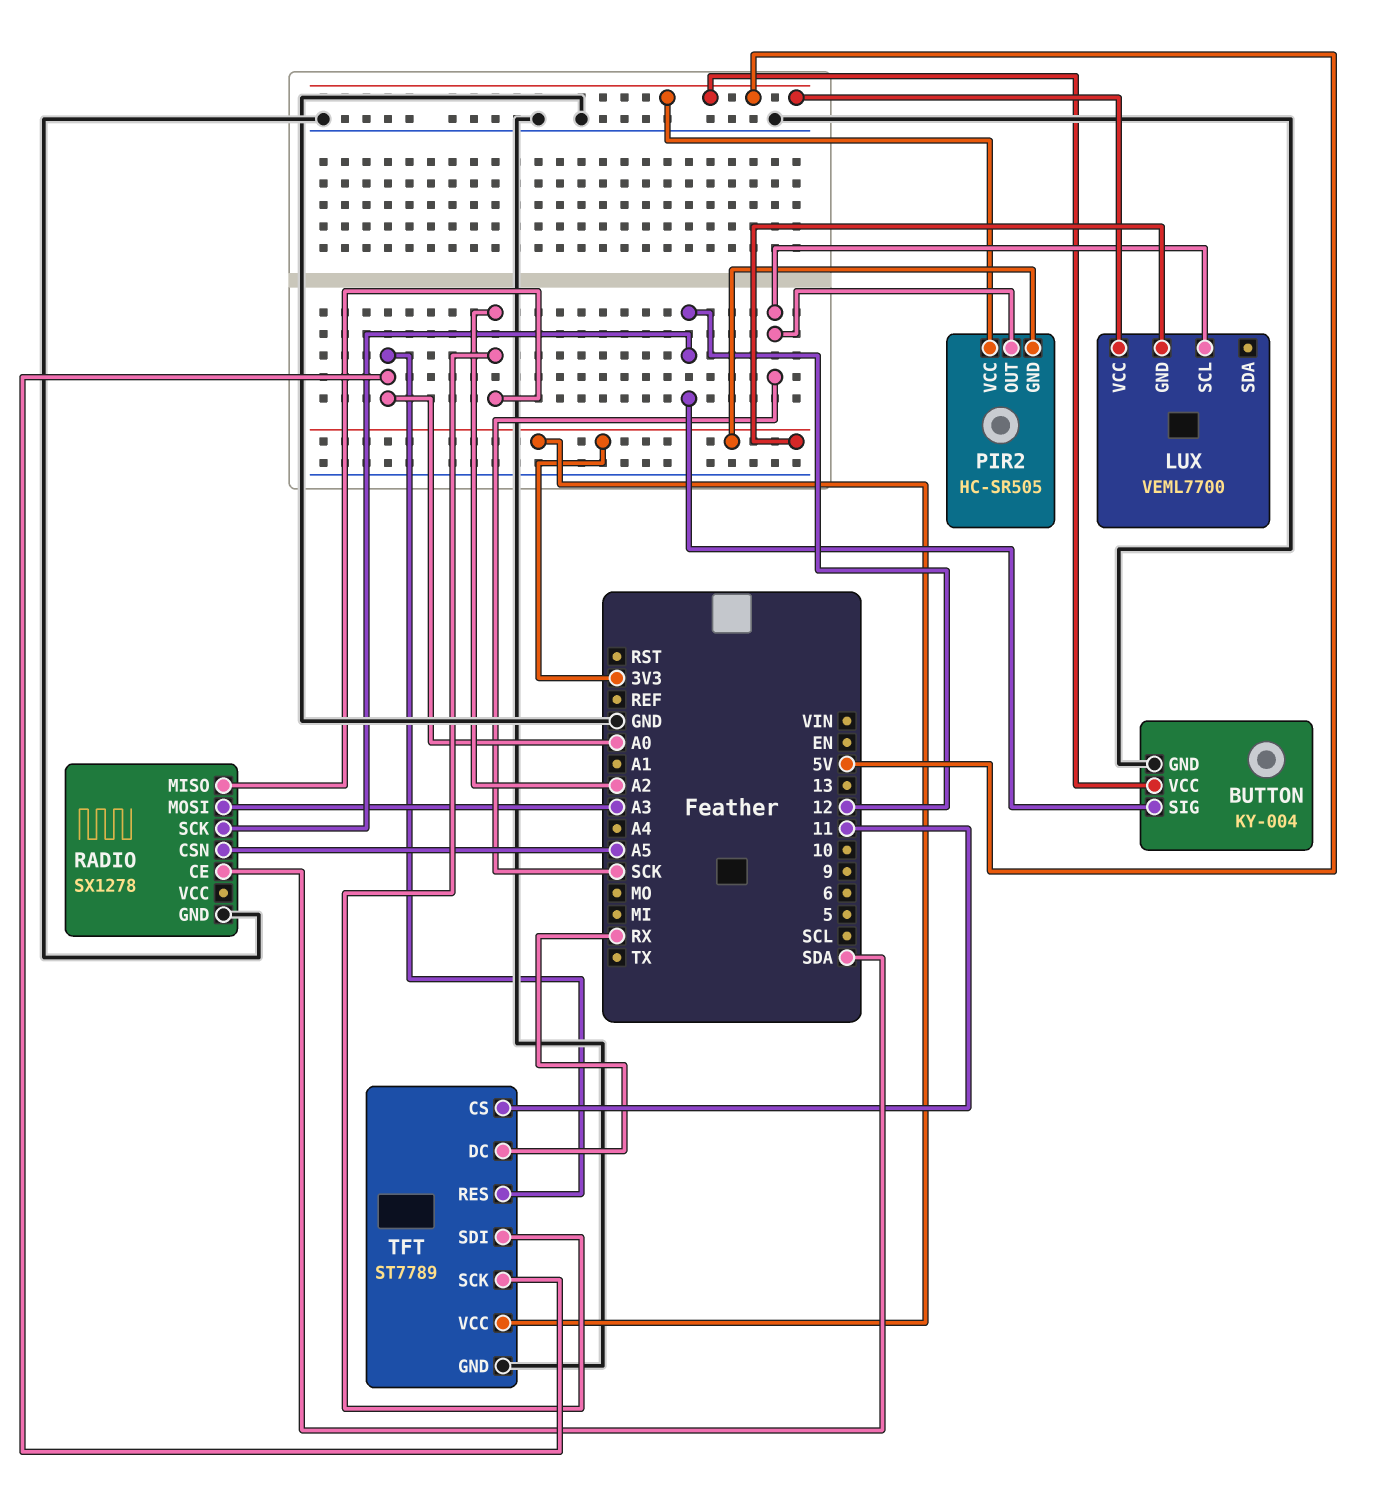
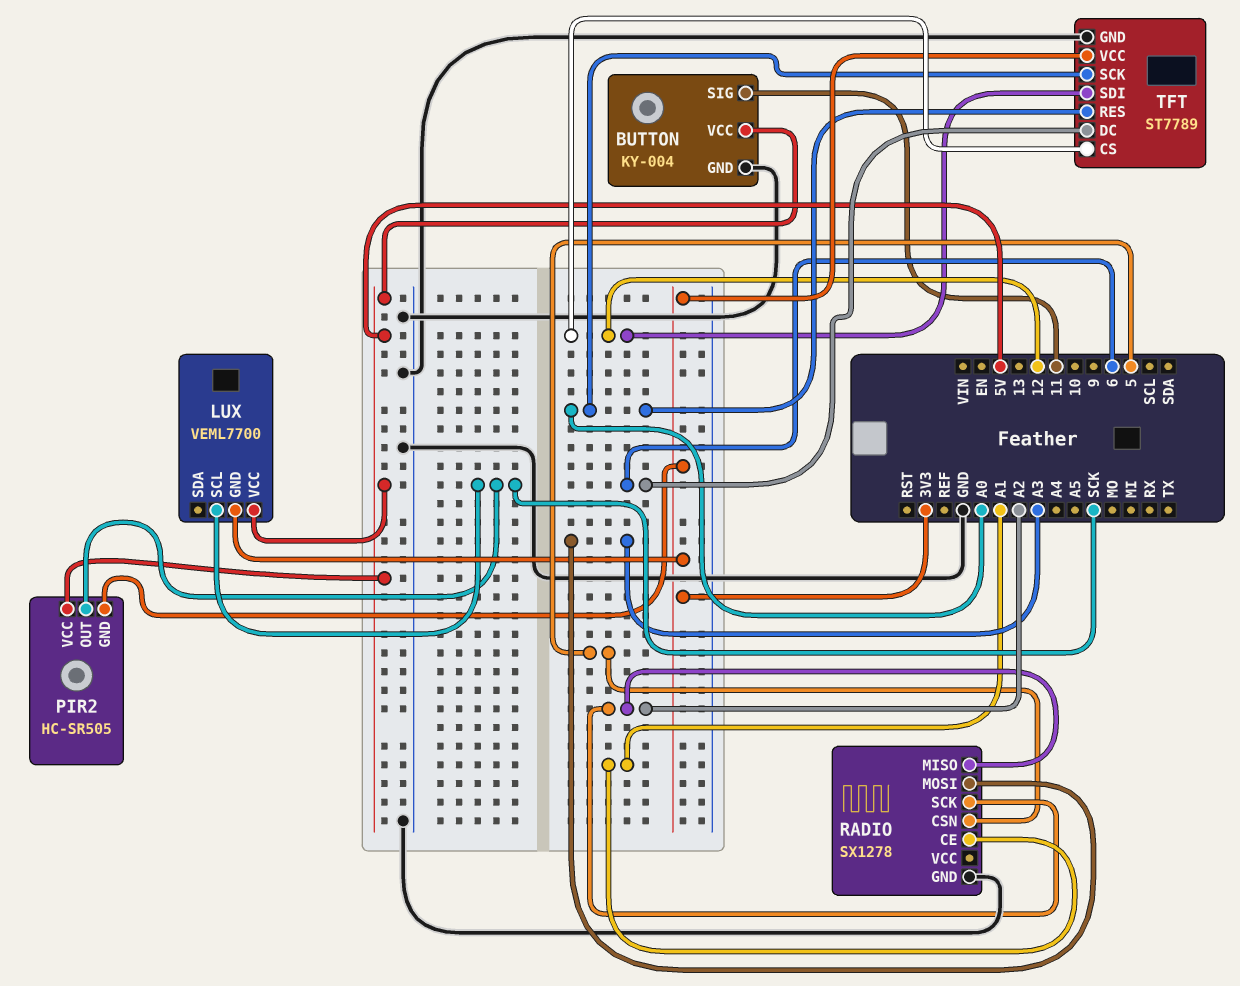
BUTTON pin SIG: 12 -> 11
RADIO pin CE: SDA -> A1
RADIO pin CSN: A5 -> 5
RADIO pin SCK: 12 -> A2
TFT pin CS: 11 -> 12
TFT pin DC: RX -> 6
TFT pin SDI: A2 -> 12

